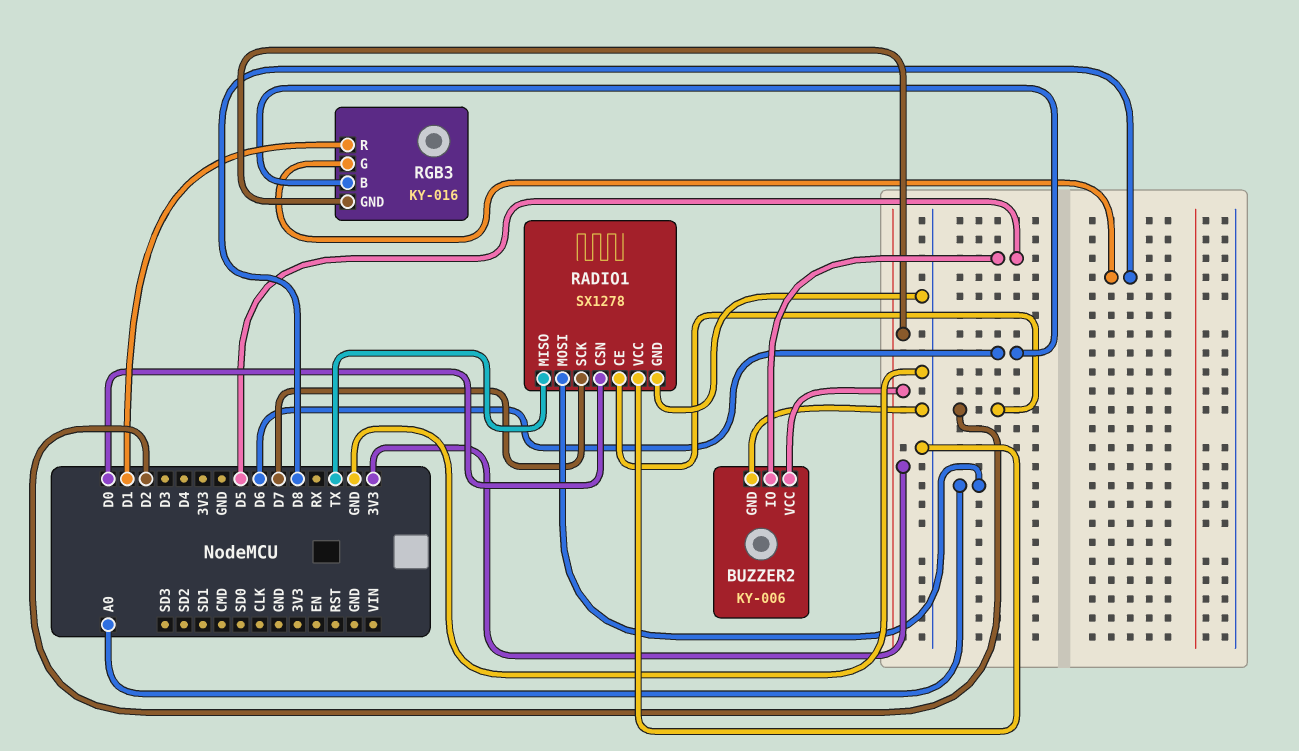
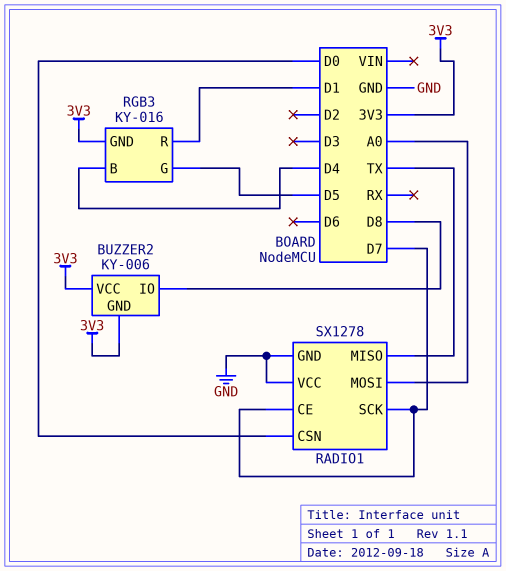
BUZZER2 pin GND: GND -> 3V3
BUZZER2 pin IO: D5 -> D8
RADIO1 pin CE: D2 -> D7
RGB3 pin B: D6 -> D4
RGB3 pin G: D8 -> D5

